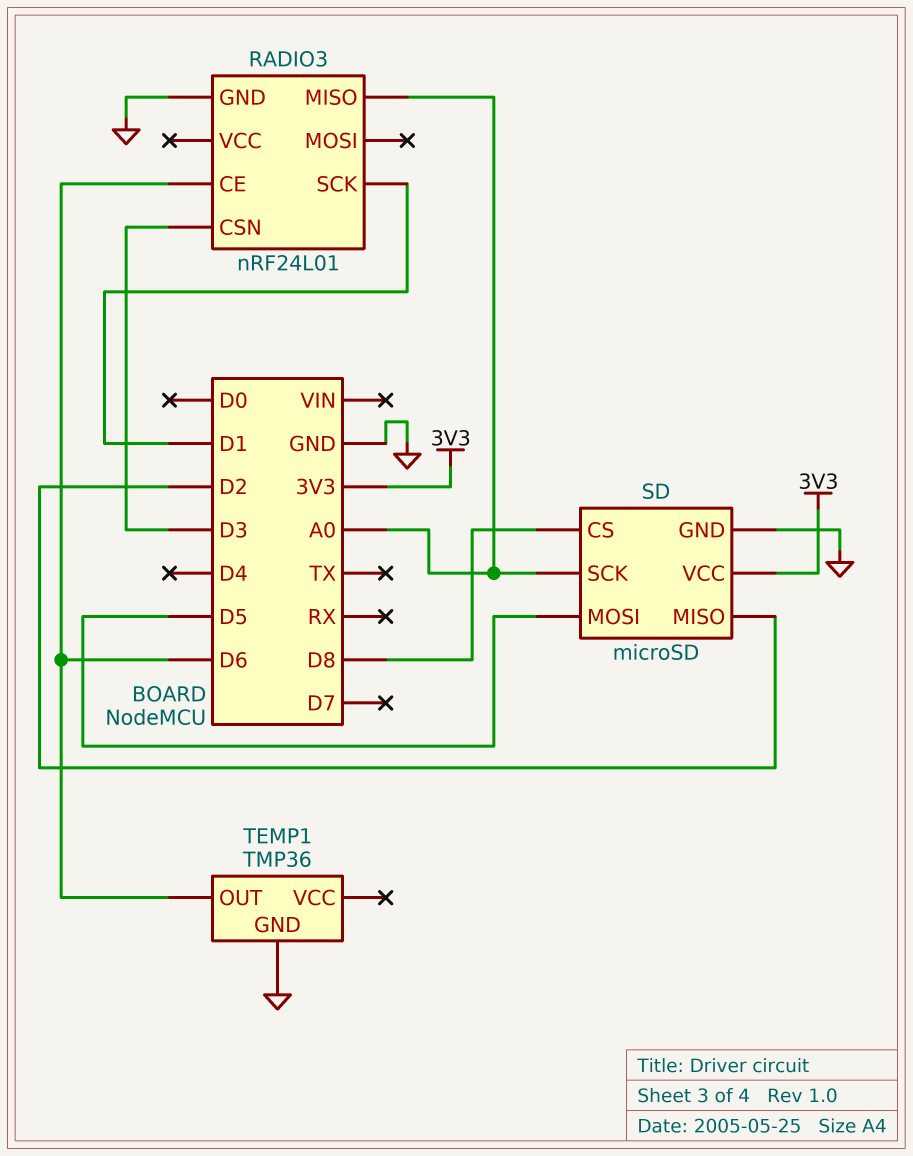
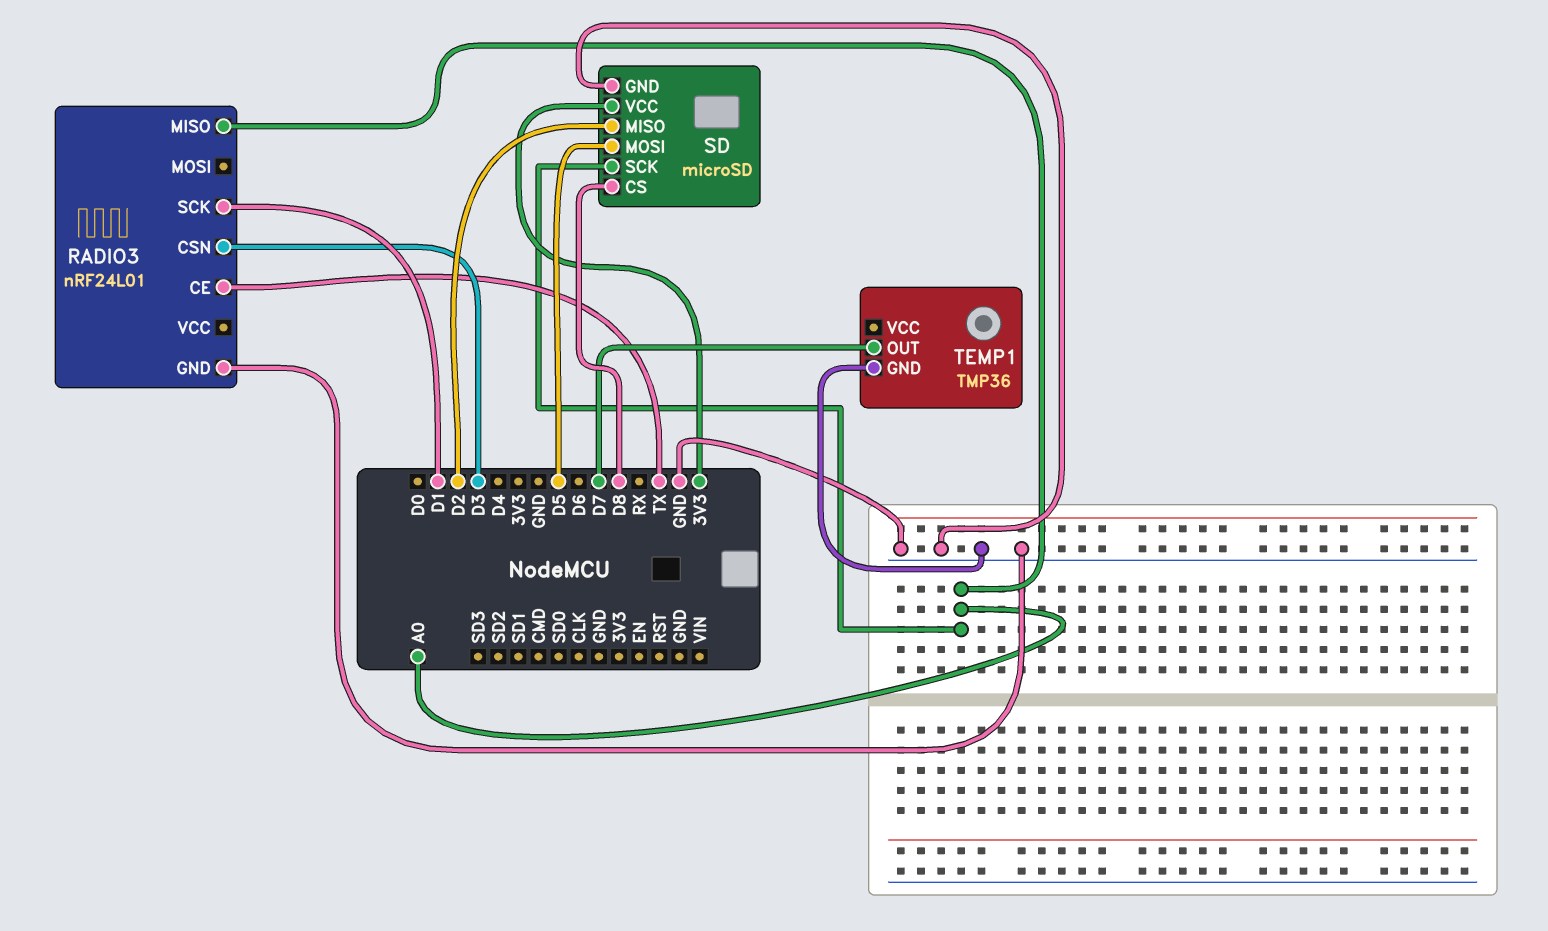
RADIO3 pin CE: D6 -> TX
TEMP1 pin OUT: D6 -> D7

